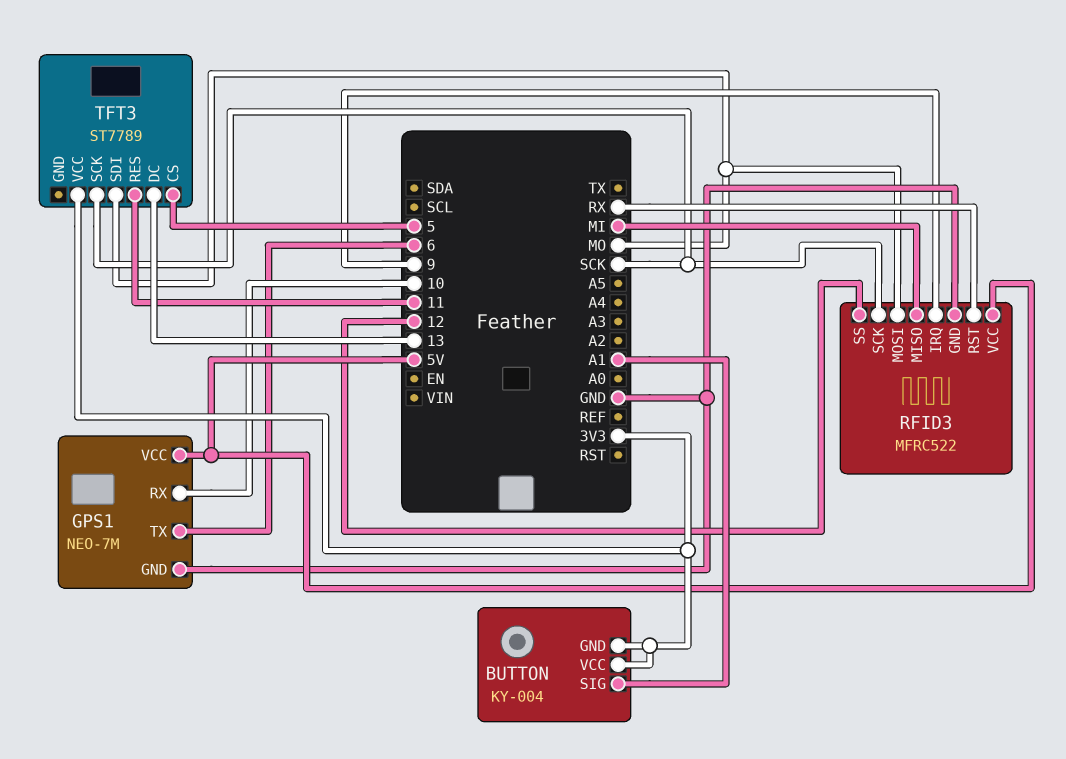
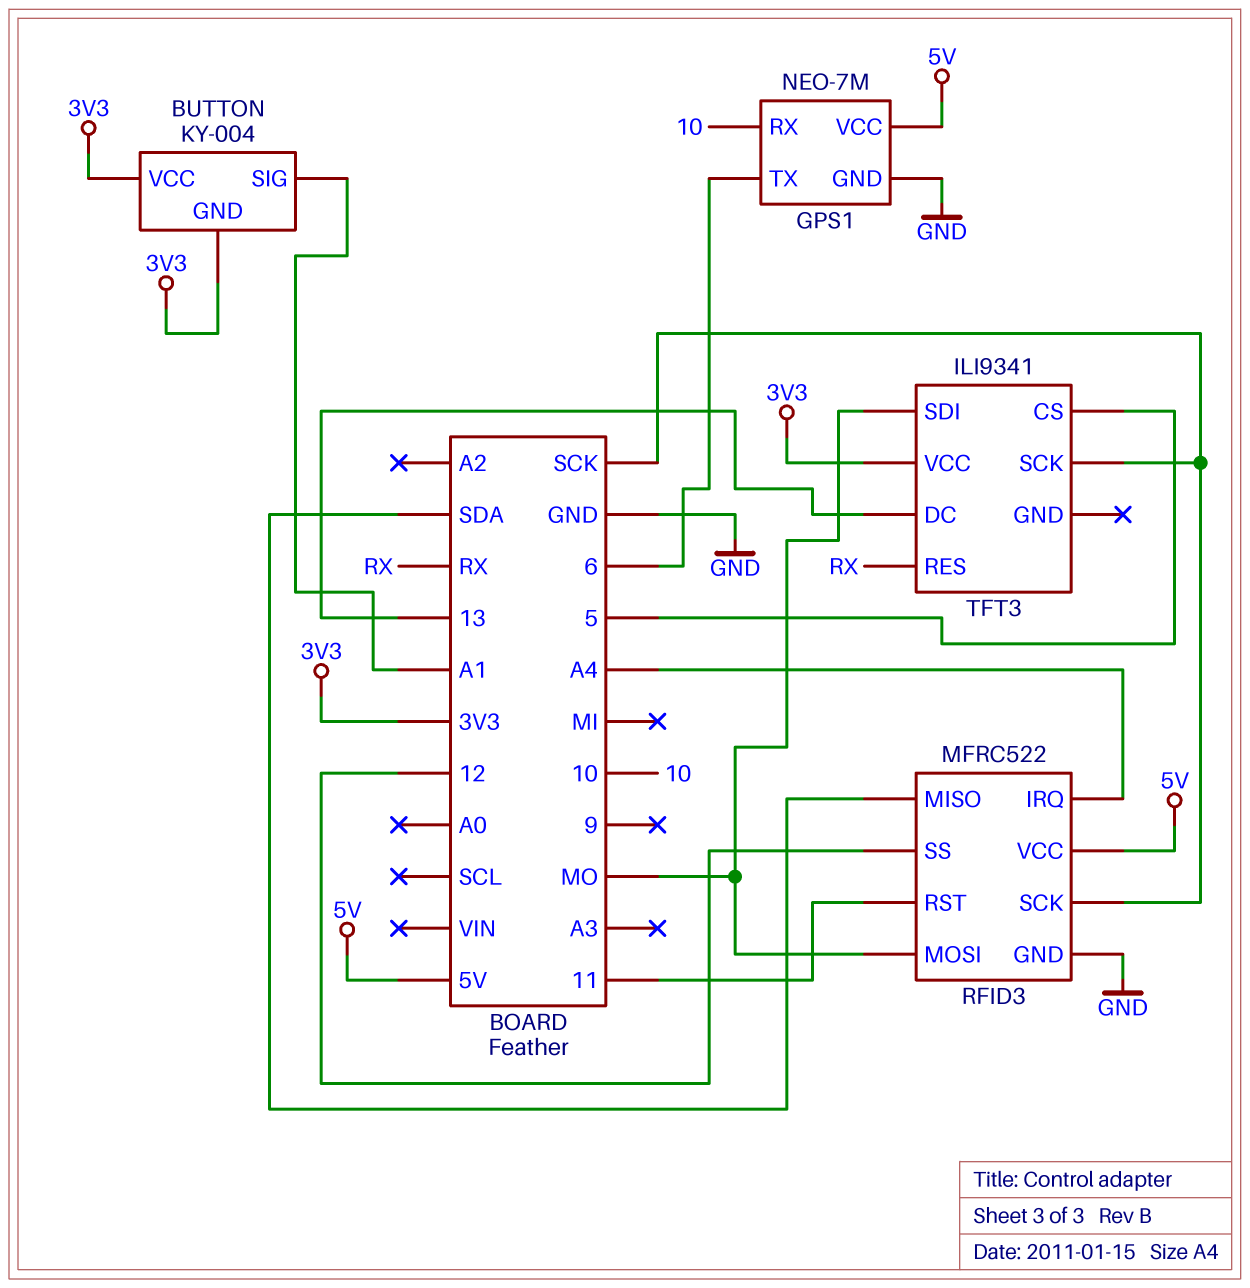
RFID3 pin IRQ: 9 -> A4
RFID3 pin MISO: MI -> SDA
RFID3 pin RST: RX -> 11
TFT3: ST7789 -> ILI9341
TFT3 pin RES: 11 -> RX

